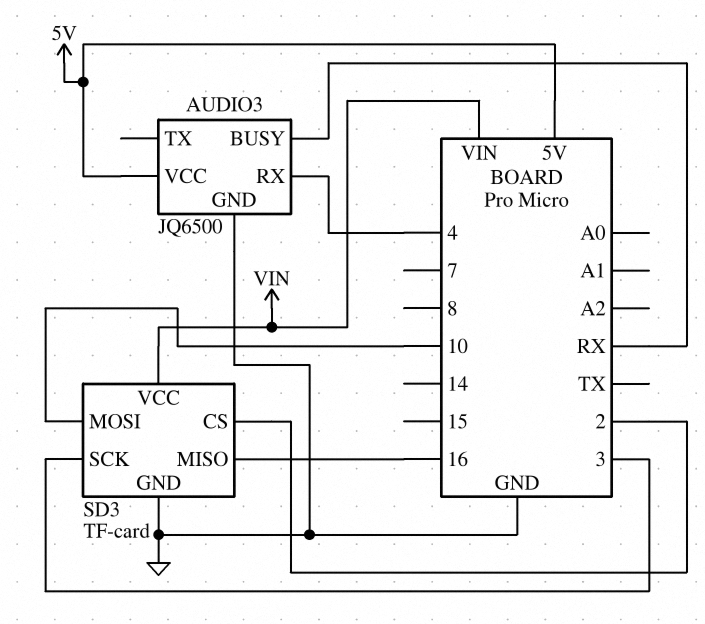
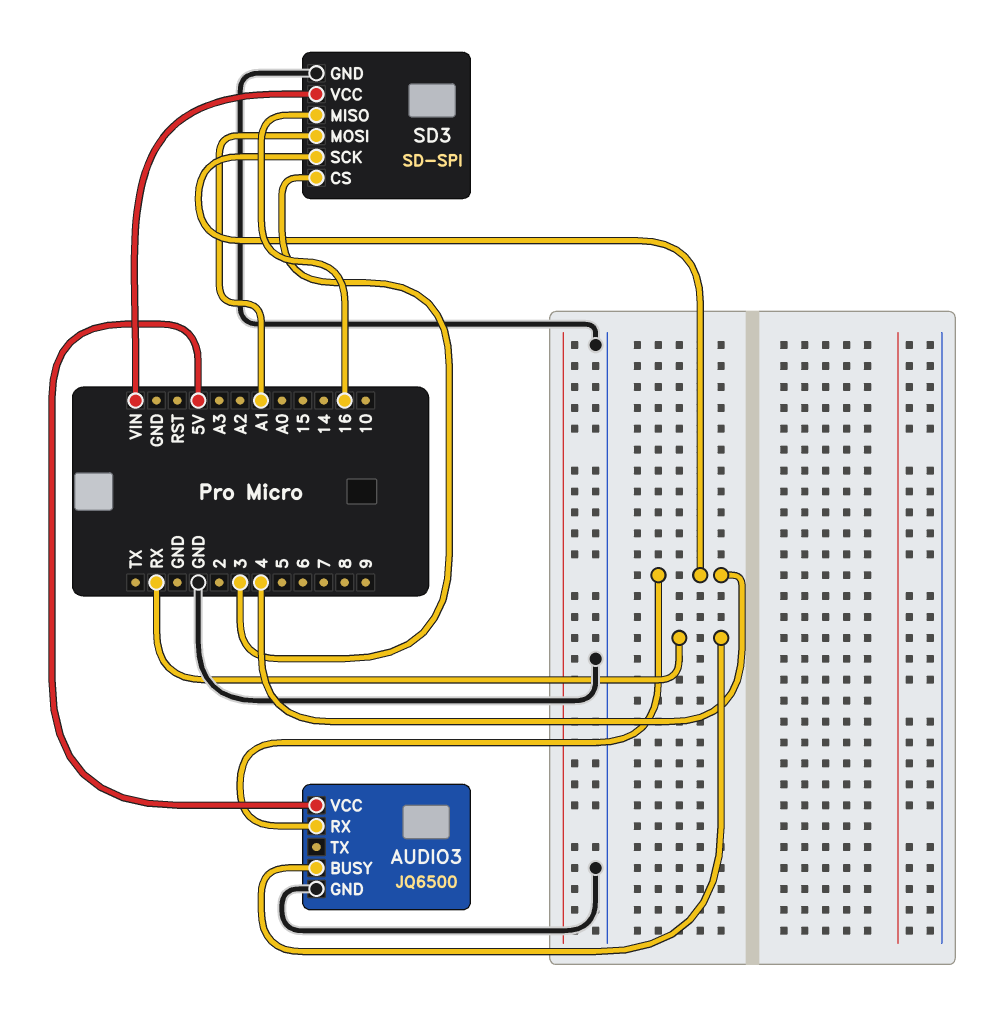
SD3: TF-card -> SD-SPI
SD3 pin CS: 2 -> 3
SD3 pin MOSI: 10 -> A1
SD3 pin SCK: 3 -> 4

